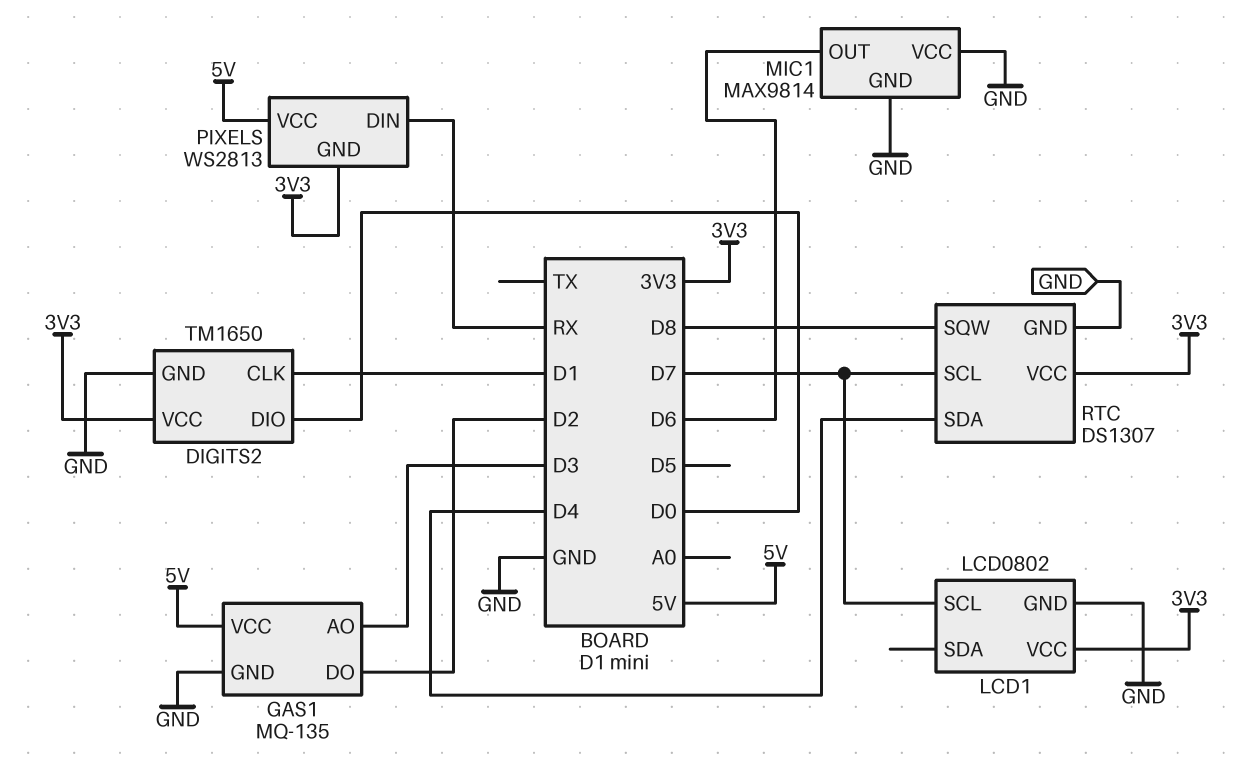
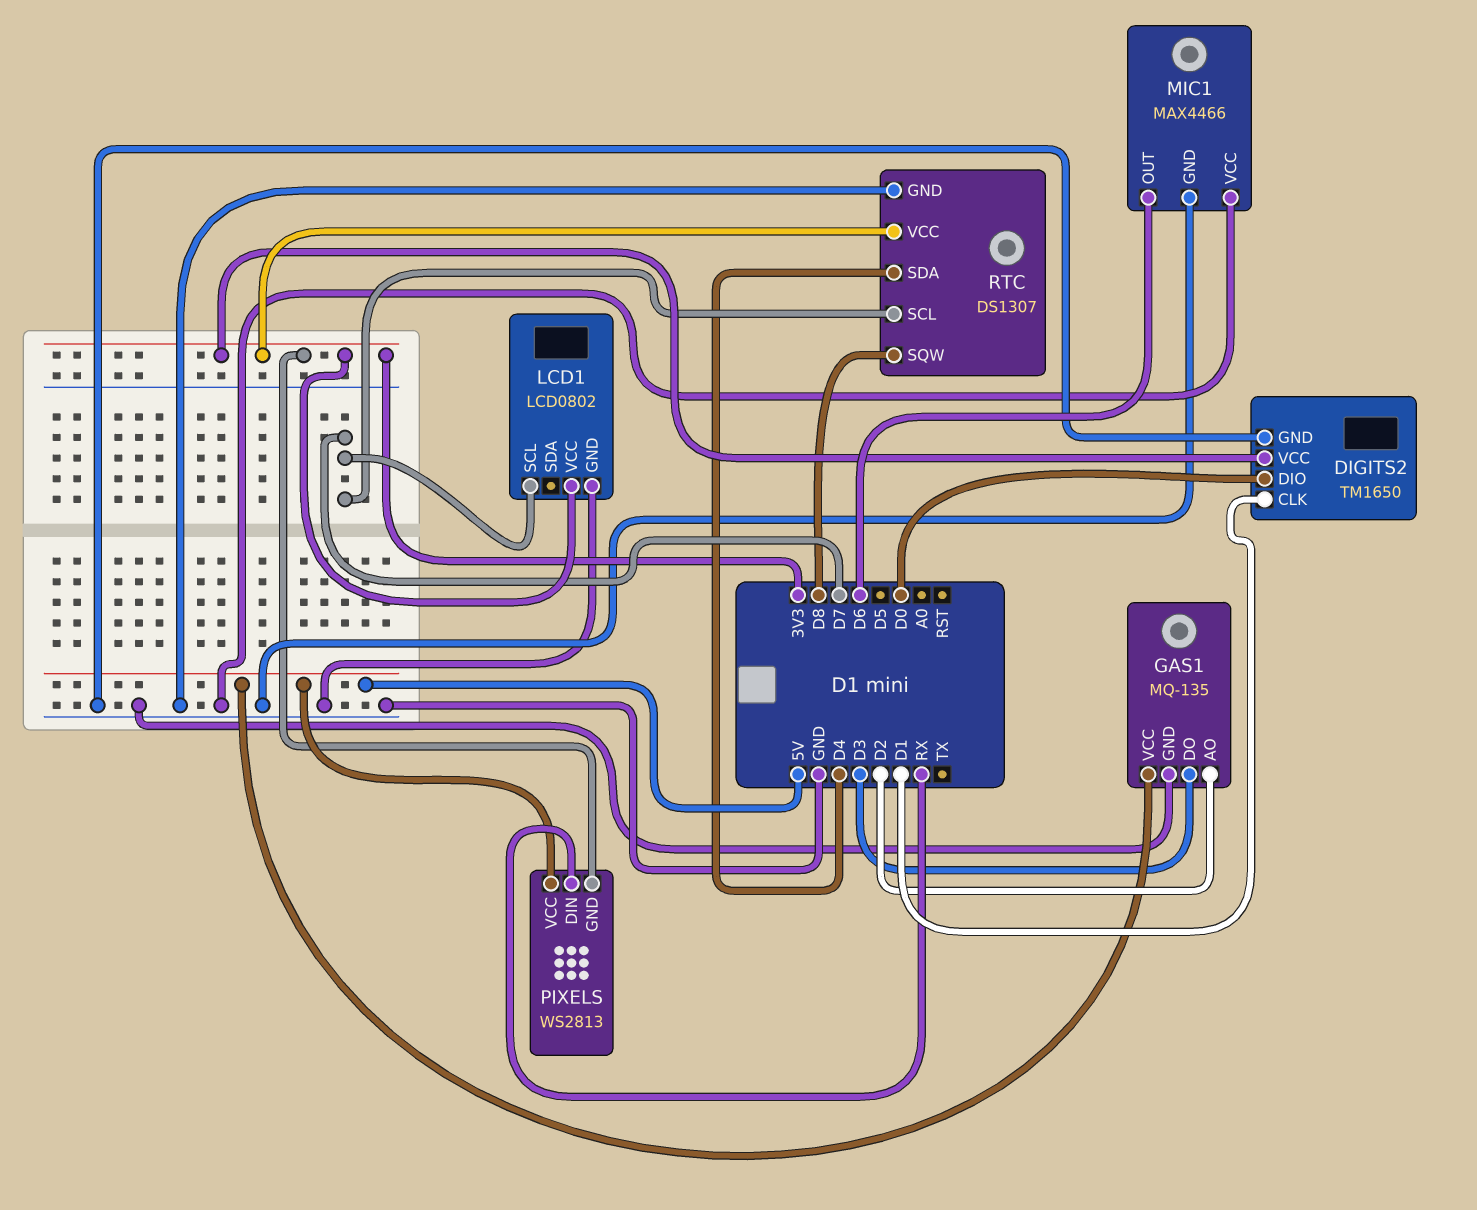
GAS1 pin AO: D3 -> D2
GAS1 pin DO: D2 -> D3
MIC1: MAX9814 -> MAX4466

